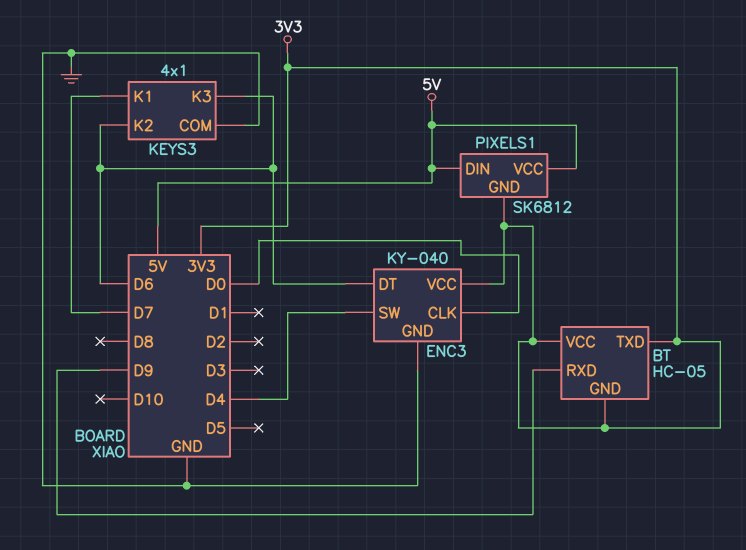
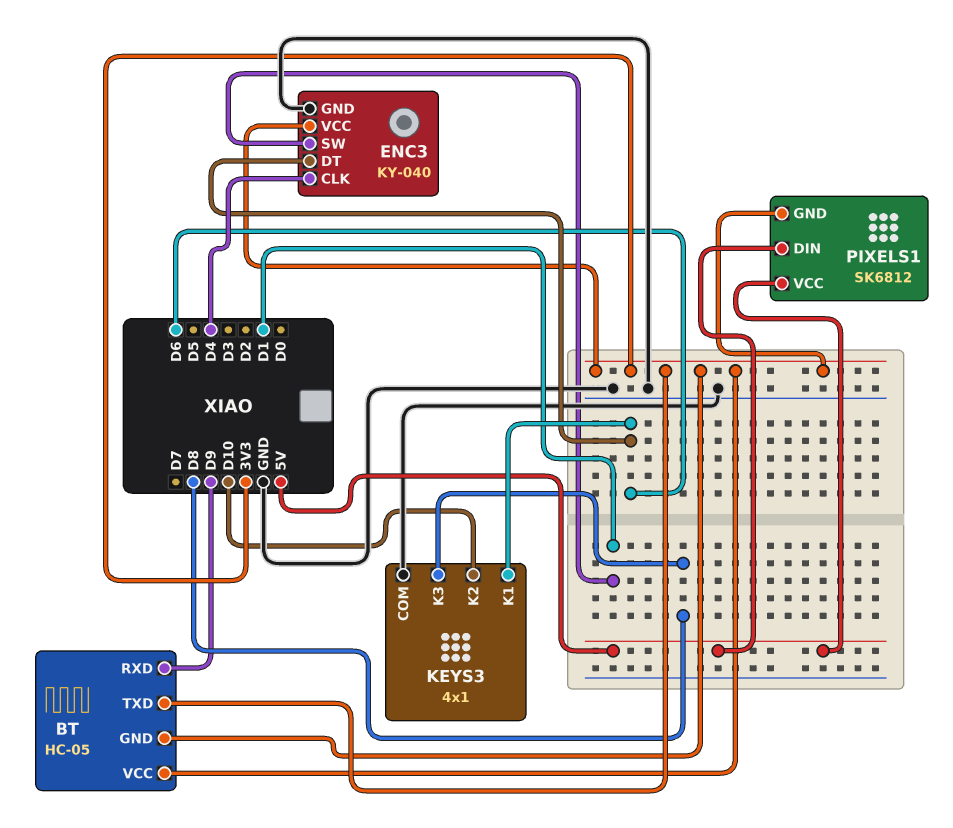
ENC3 pin CLK: D0 -> D4
ENC3 pin SW: D4 -> D1
KEYS3 pin K1: D7 -> D6
KEYS3 pin K2: D6 -> D10
KEYS3 pin K3: D6 -> D8

